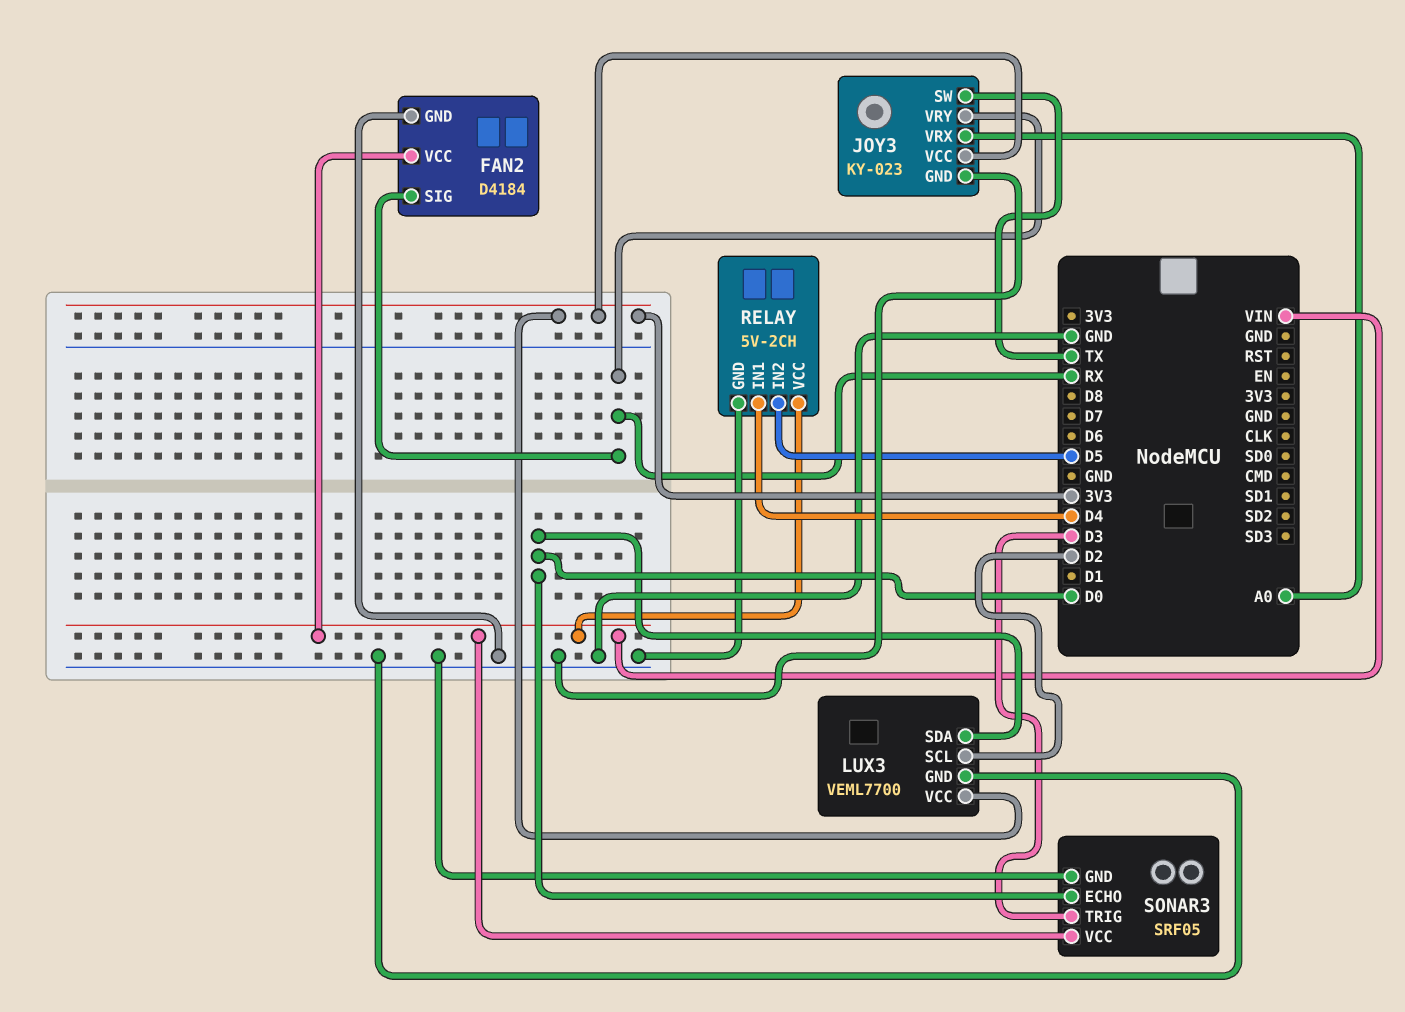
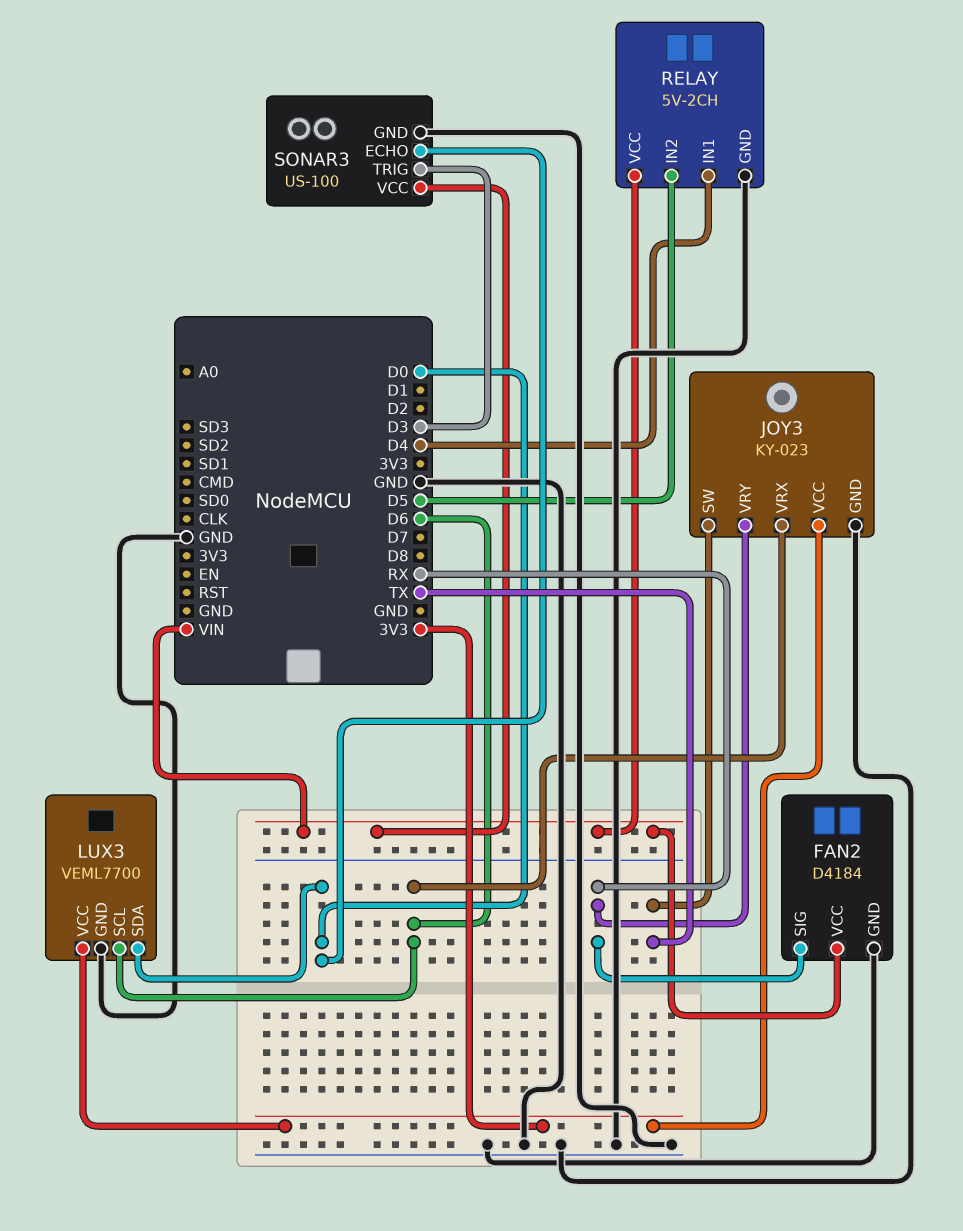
JOY3 pin VRX: A0 -> D6
LUX3 pin SCL: D2 -> D6
SONAR3: SRF05 -> US-100

